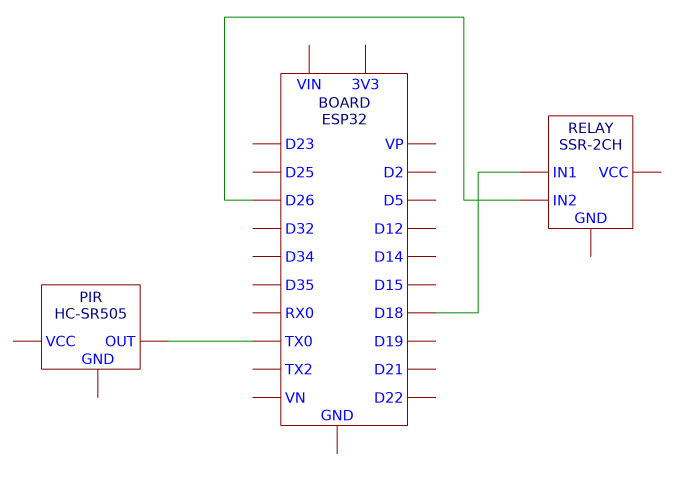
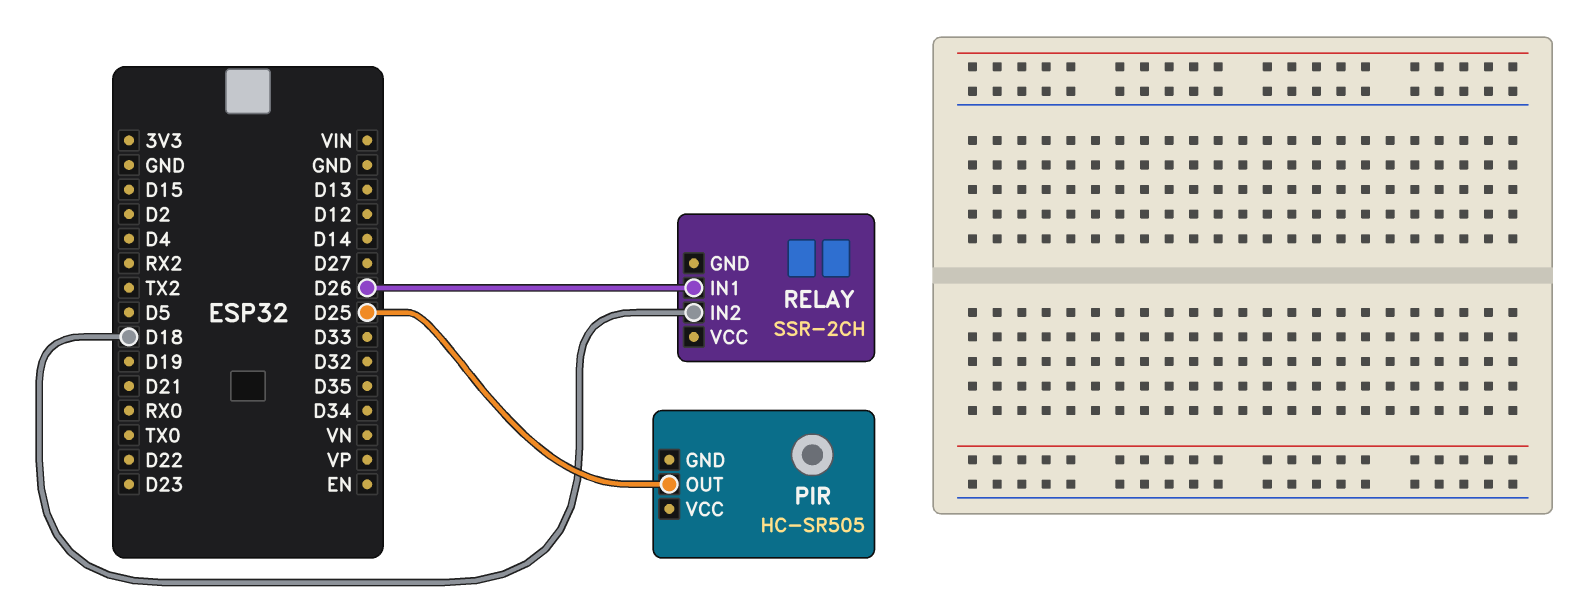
PIR pin OUT: TX0 -> D25
RELAY pin IN1: D18 -> D26
RELAY pin IN2: D26 -> D18

